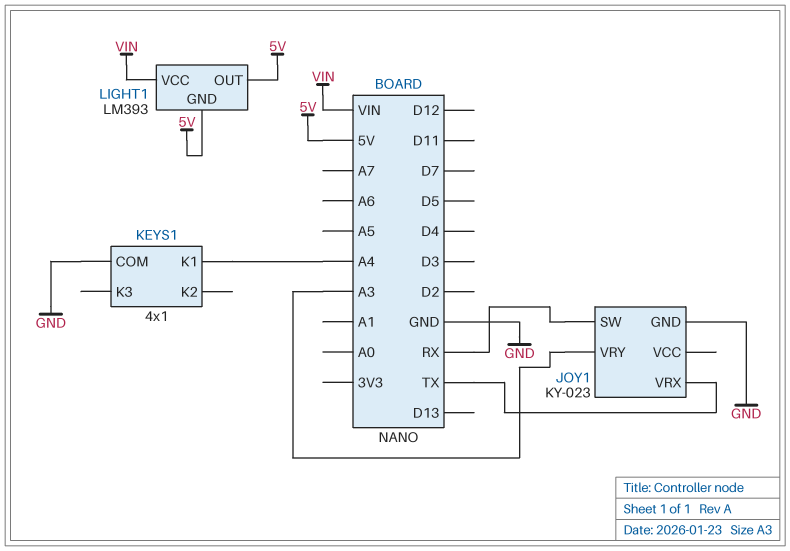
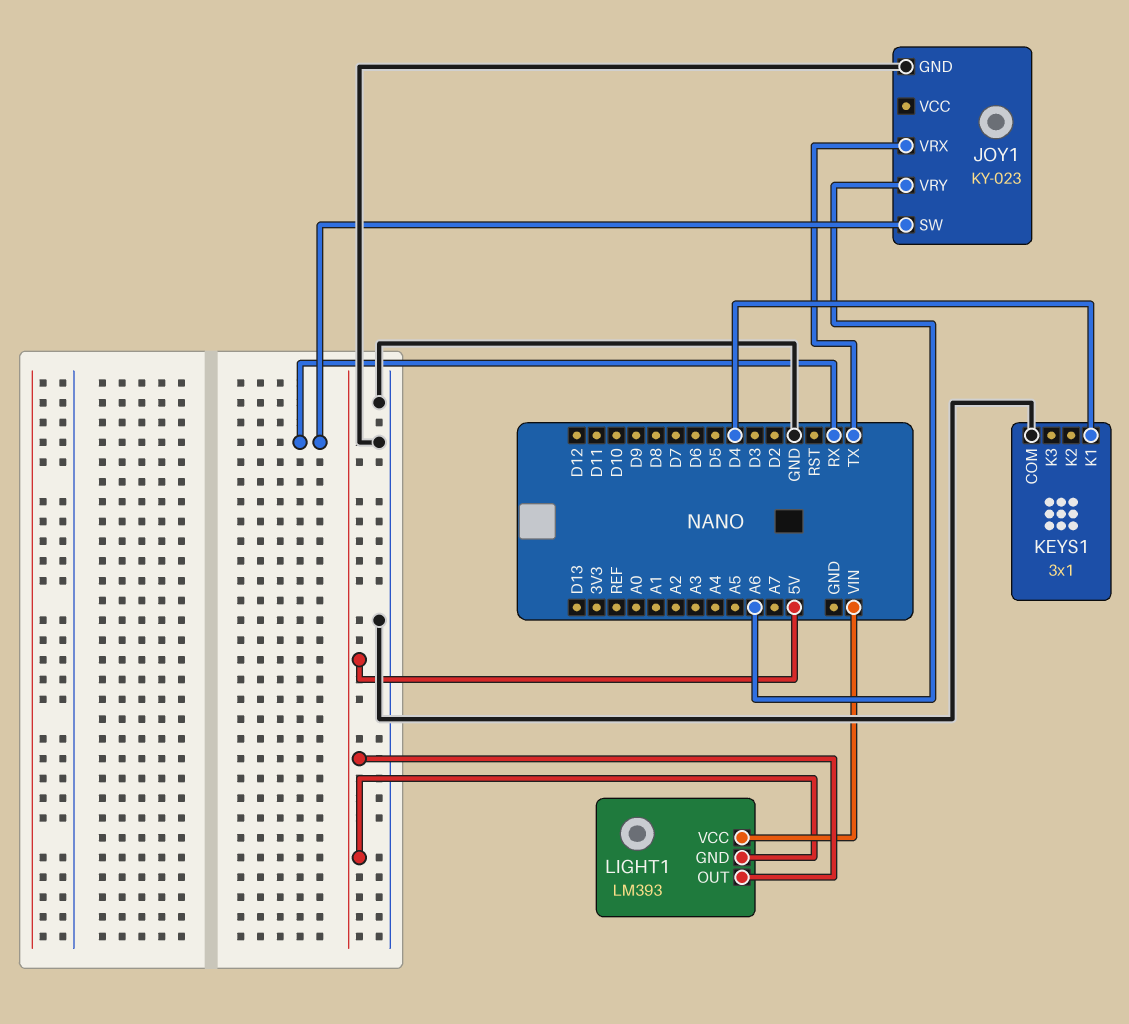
JOY1 pin VRY: A3 -> A6
KEYS1: 4x1 -> 3x1
KEYS1 pin K1: A4 -> D4

